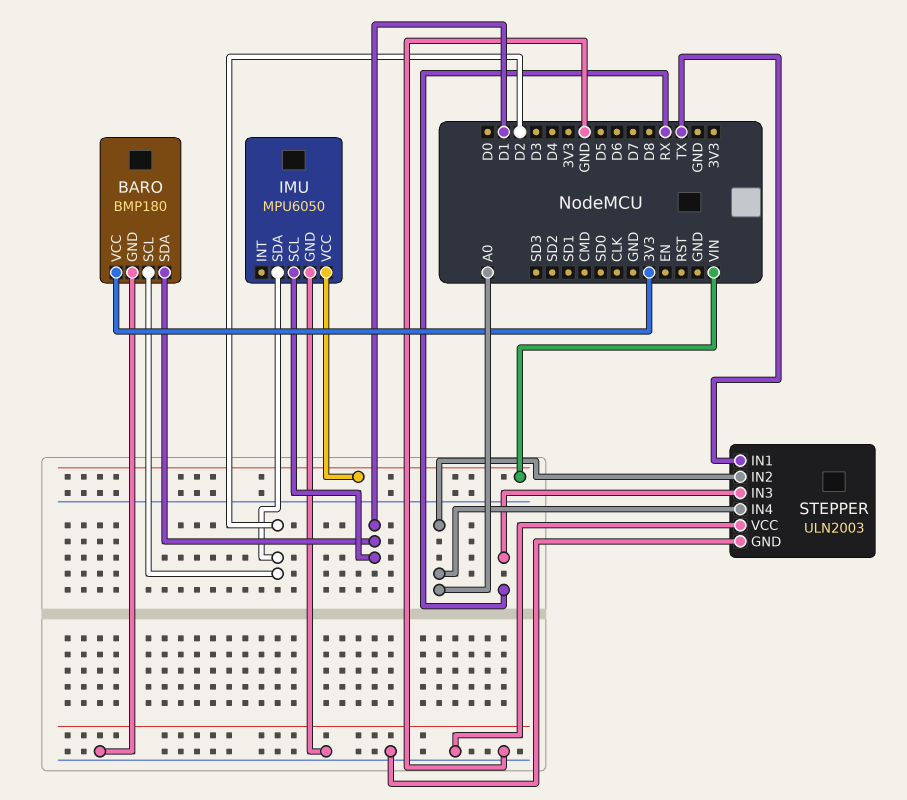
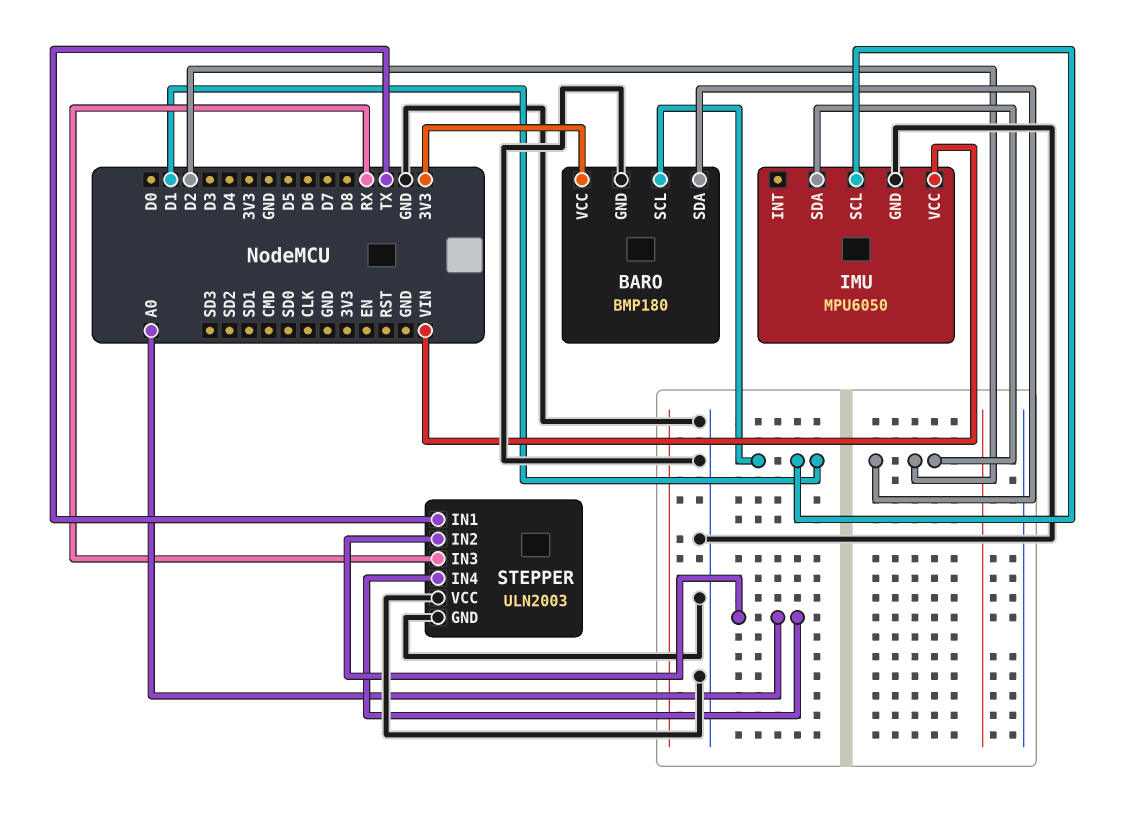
BARO pin SCL: D2 -> D1
BARO pin SDA: D1 -> D2

